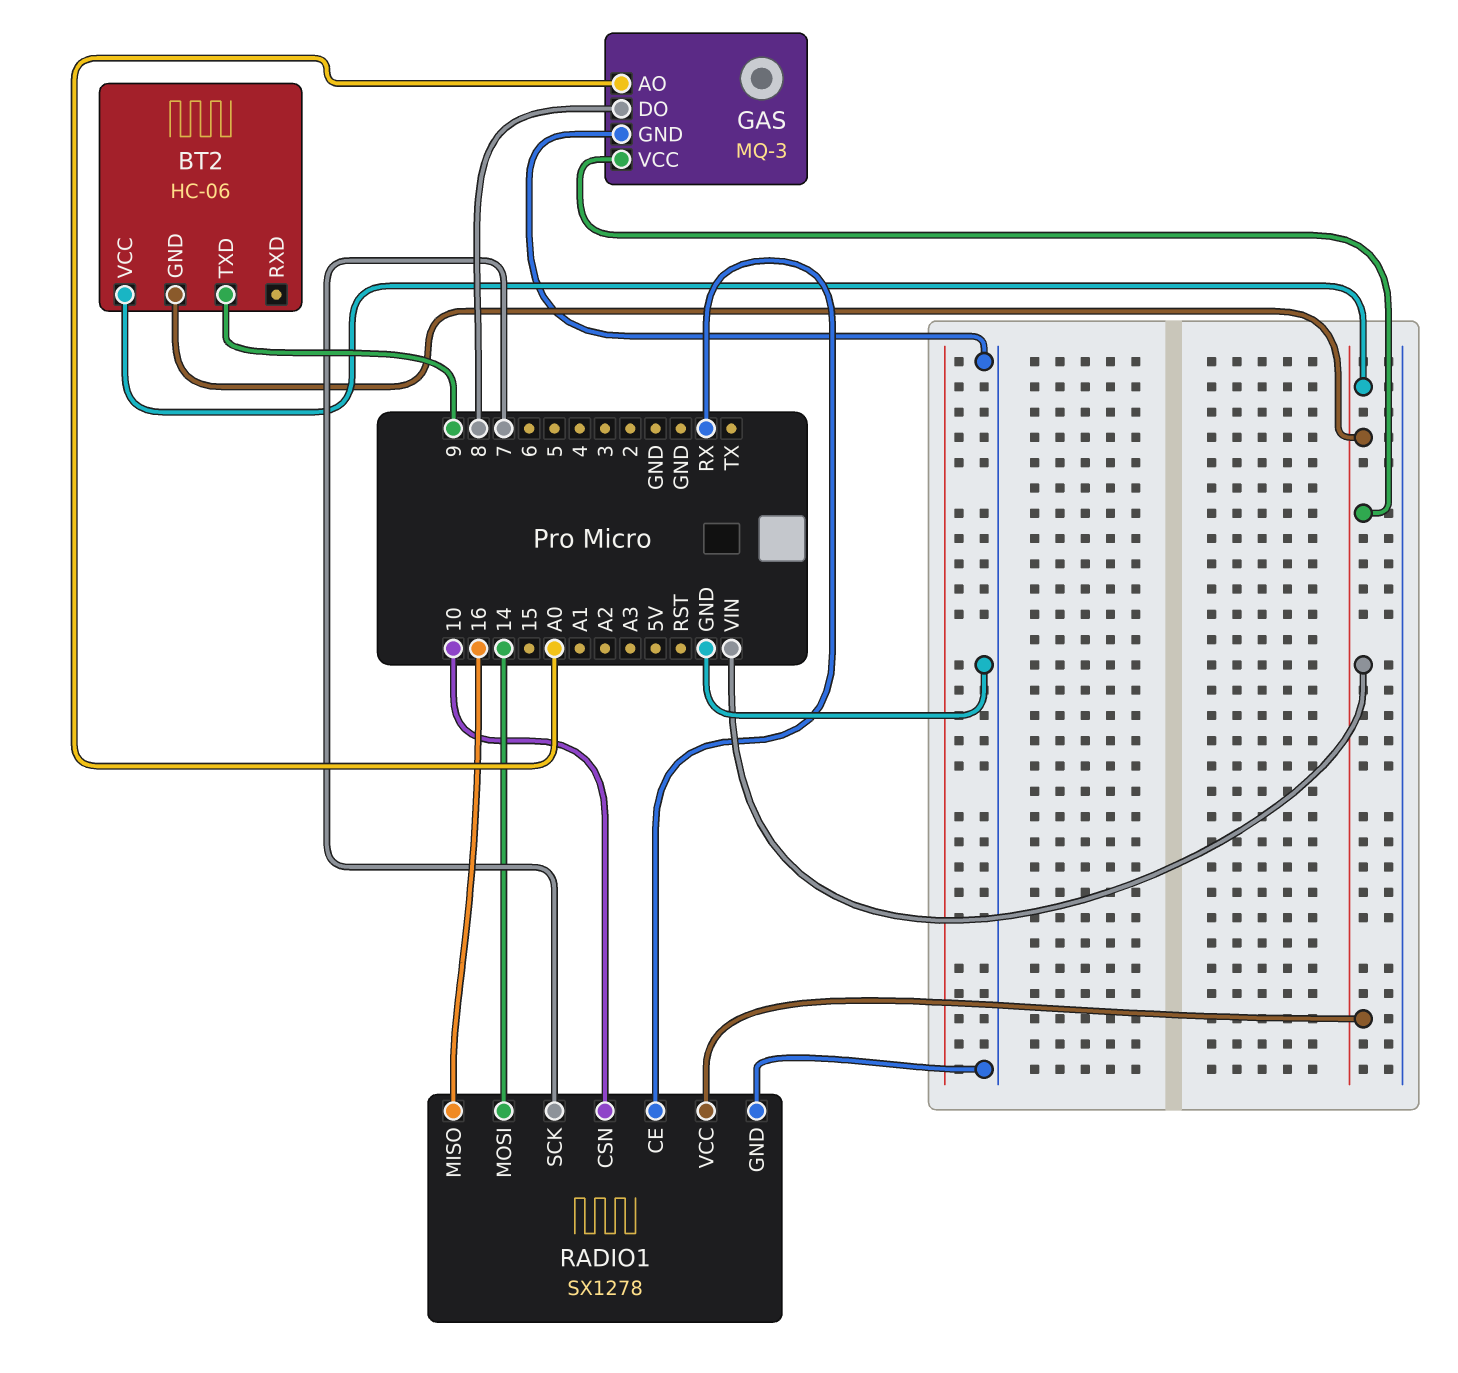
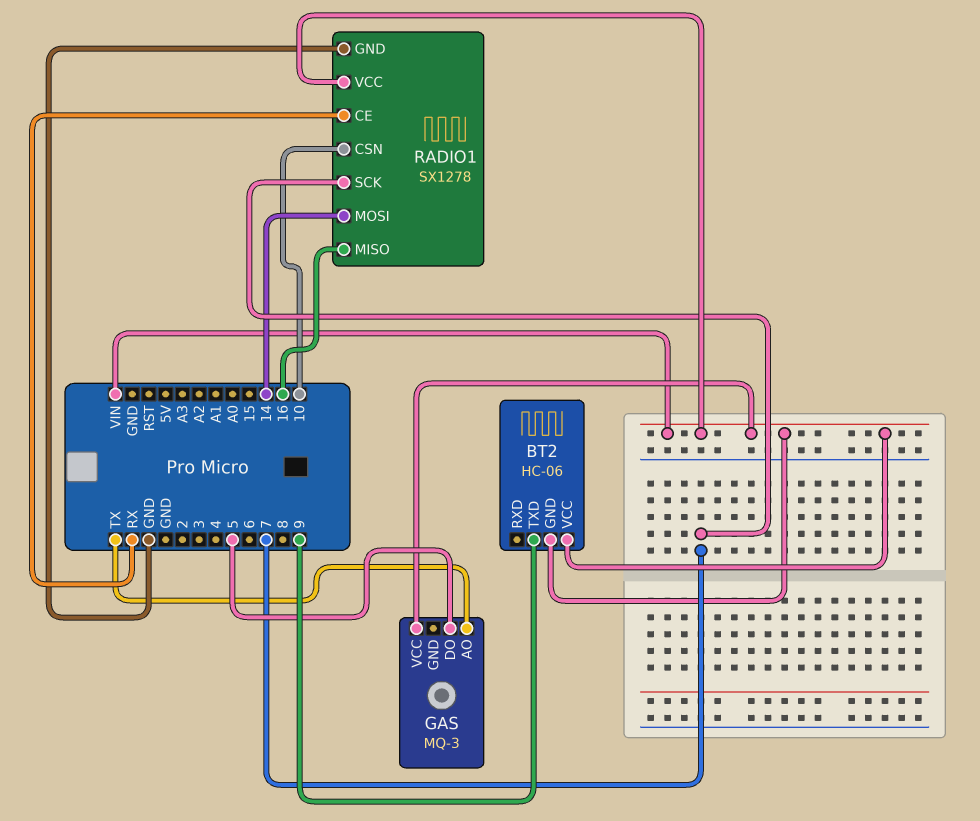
GAS pin AO: A0 -> TX
GAS pin DO: 8 -> 5
GAS pin GND: GND -> none

